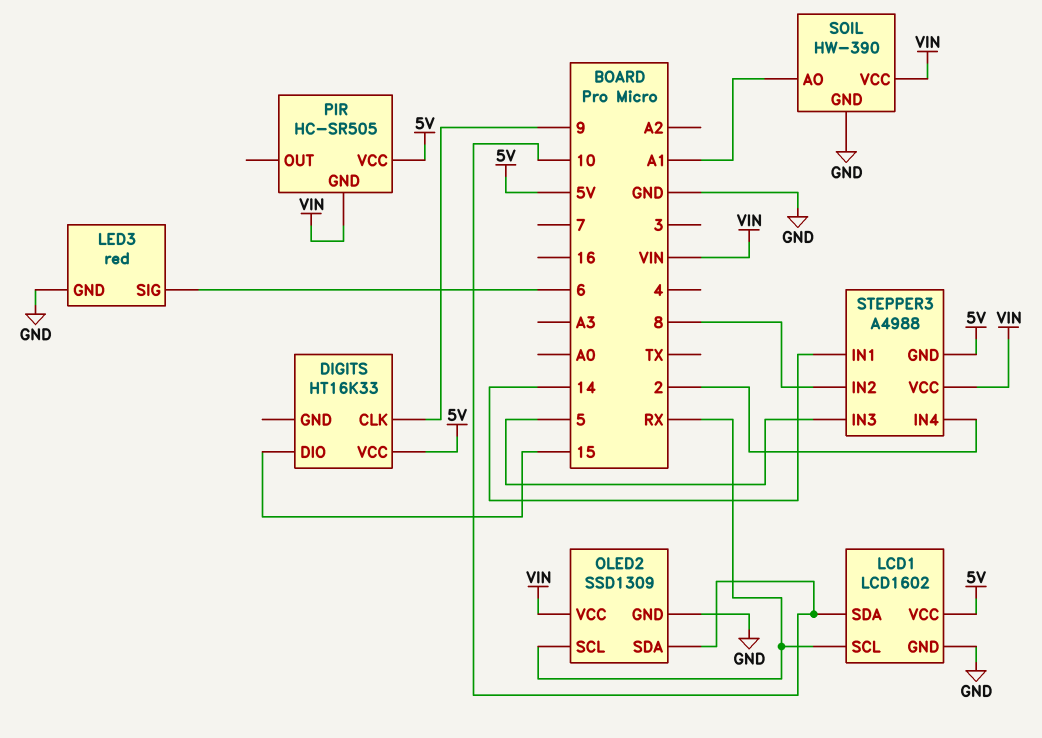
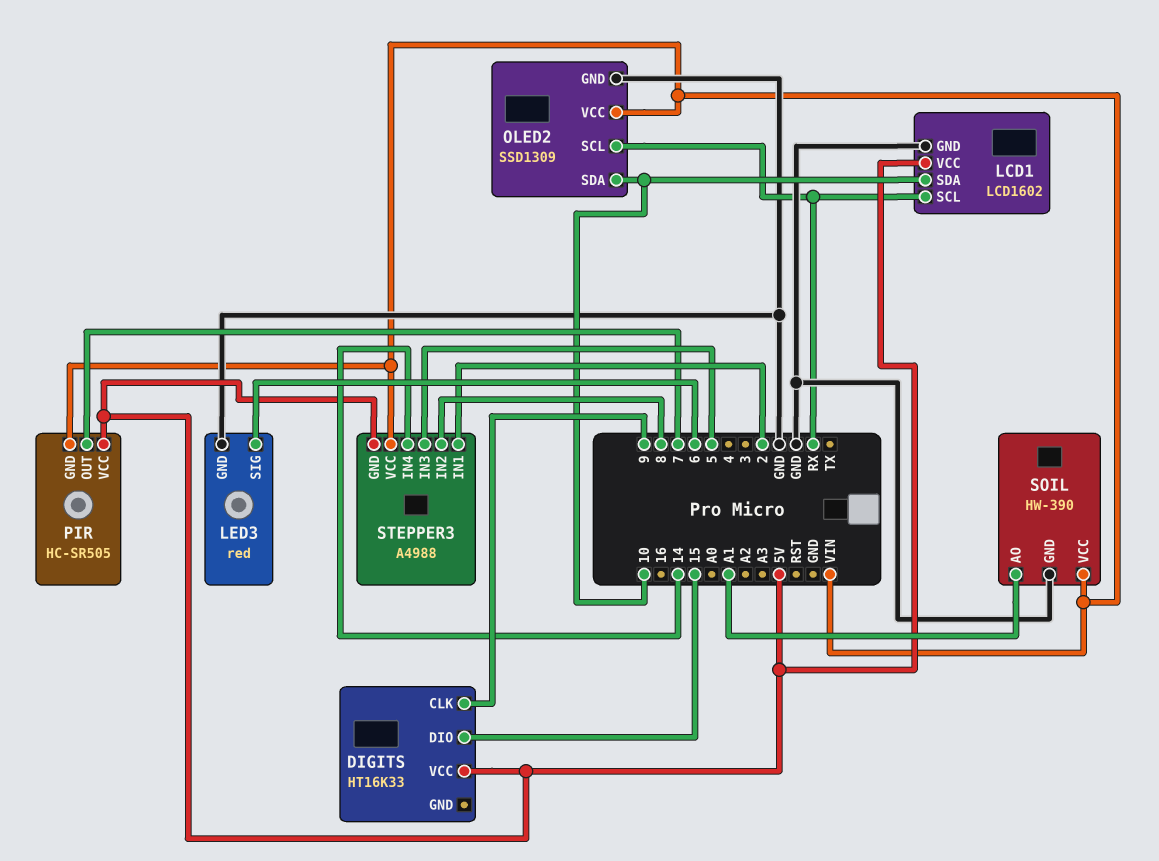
PIR pin OUT: none -> 7
STEPPER3 pin IN1: 14 -> 2
STEPPER3 pin IN4: 2 -> 14

